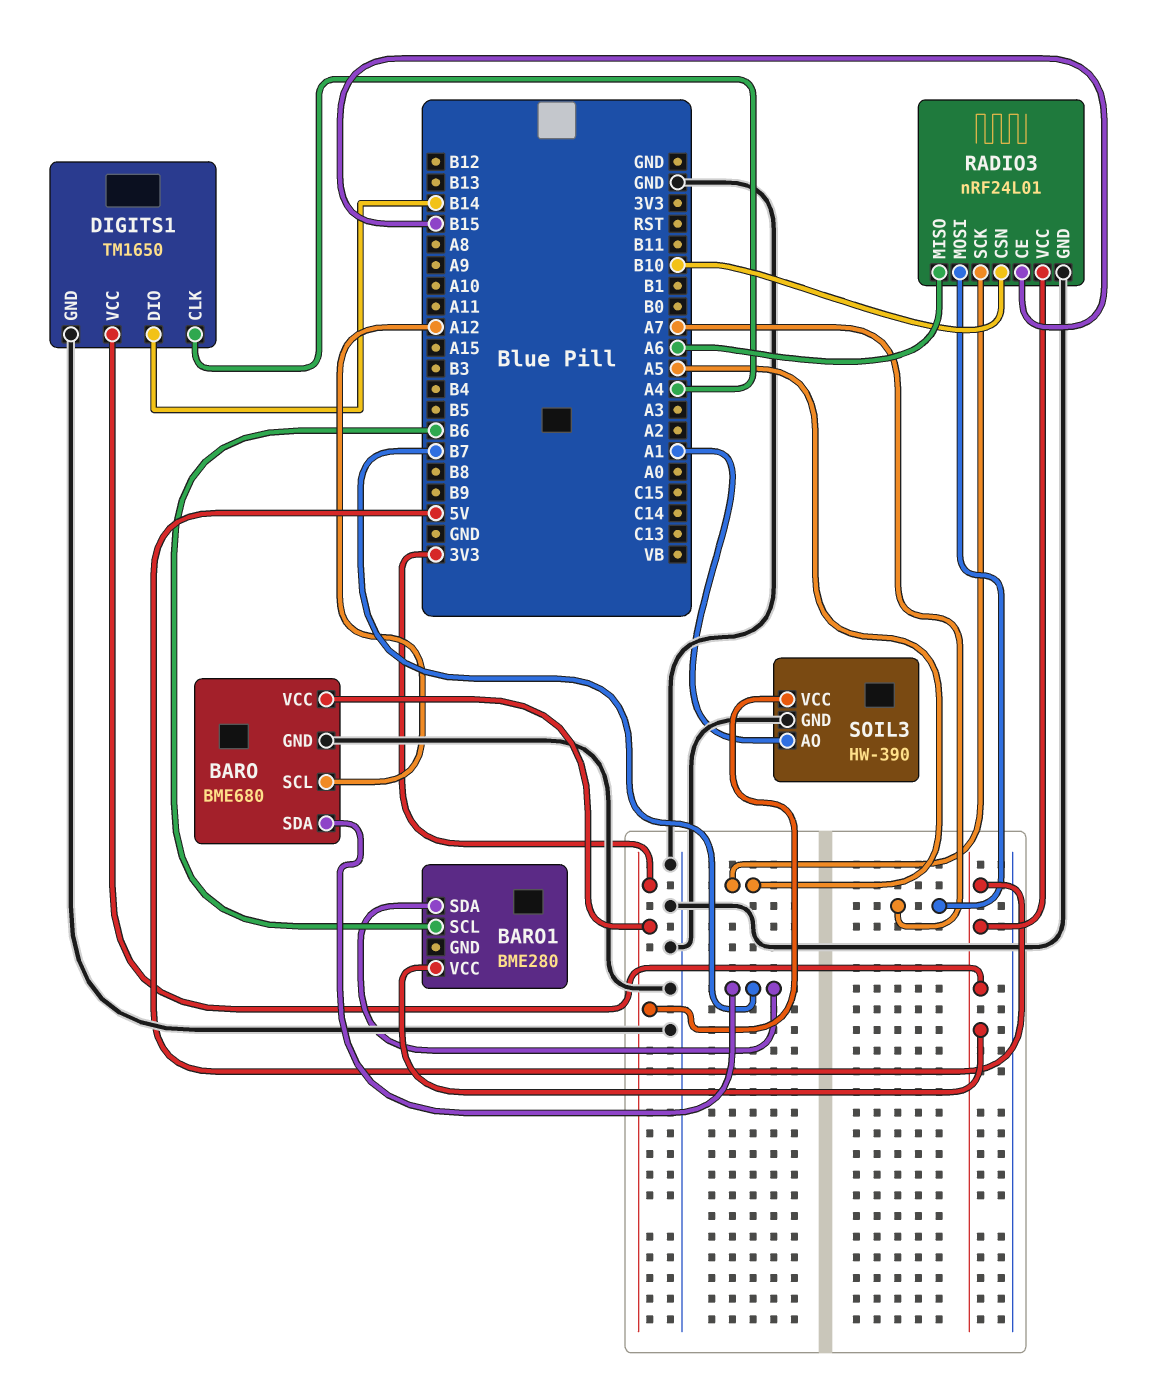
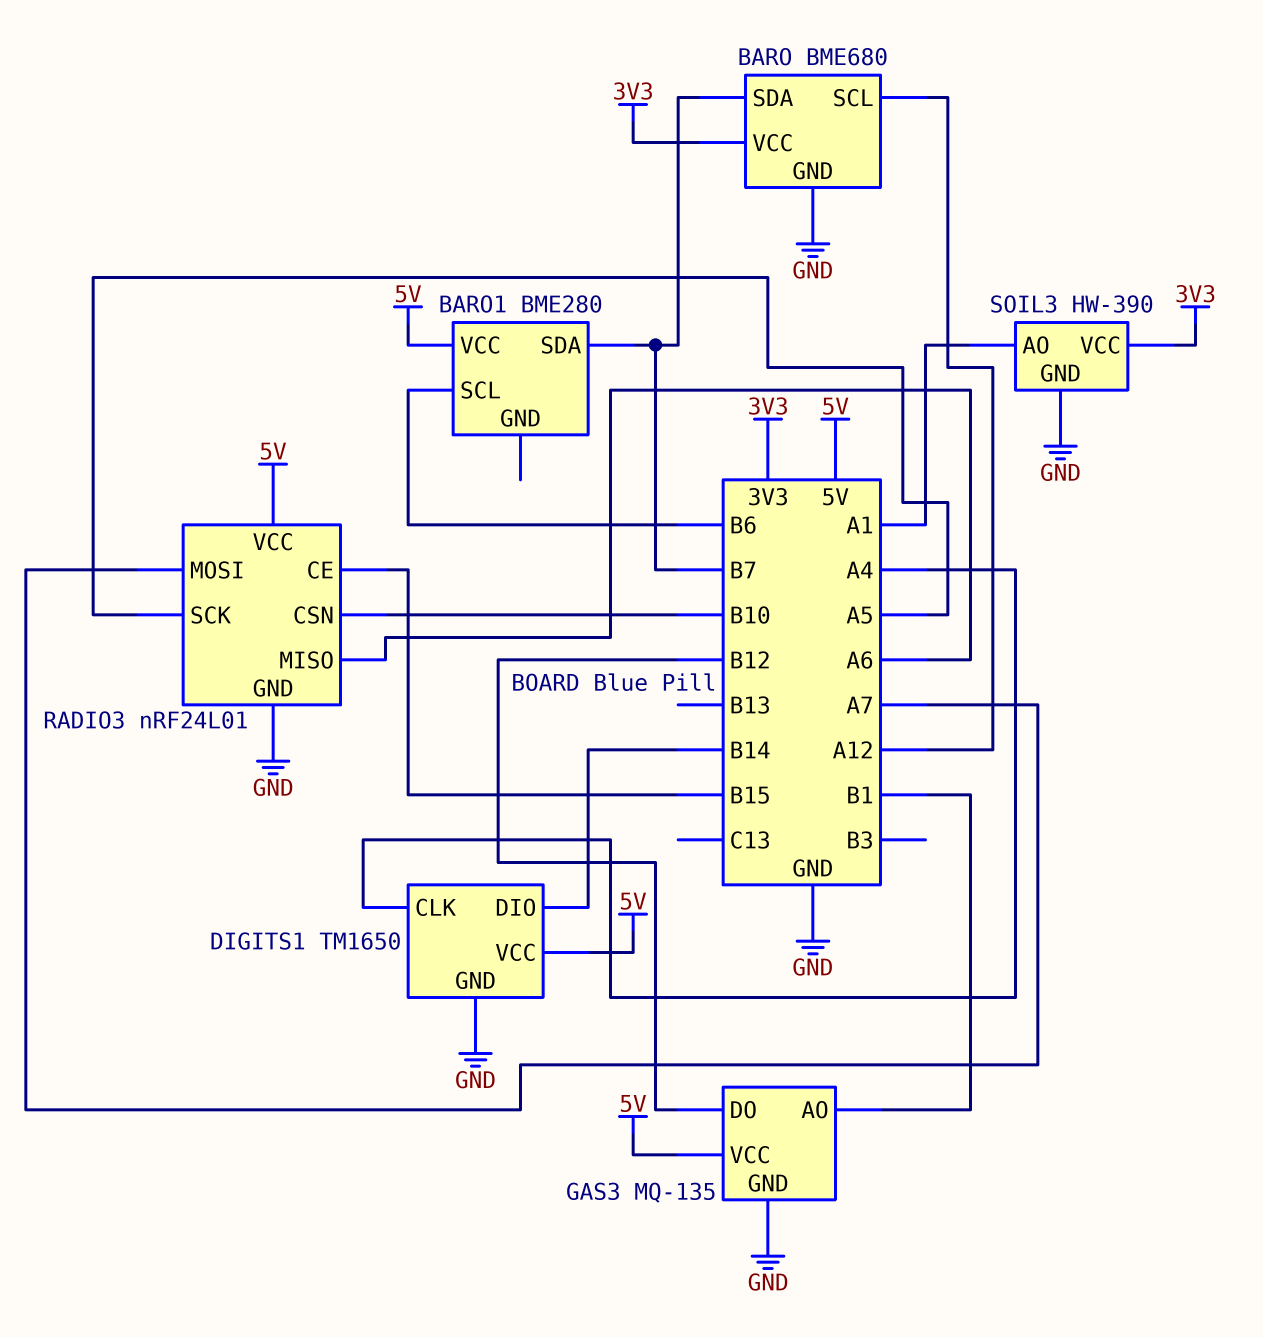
GAS3: none -> MQ-135
GAS3 pin AO: none -> B1
GAS3 pin DO: none -> B12
GAS3 pin GND: none -> GND
GAS3 pin VCC: none -> 5V

